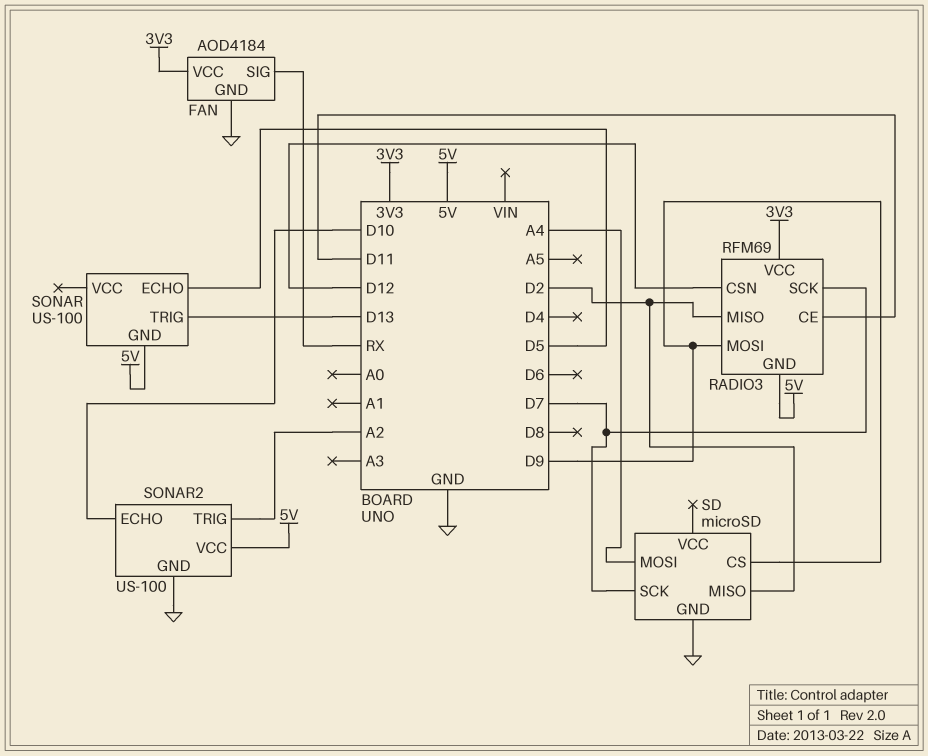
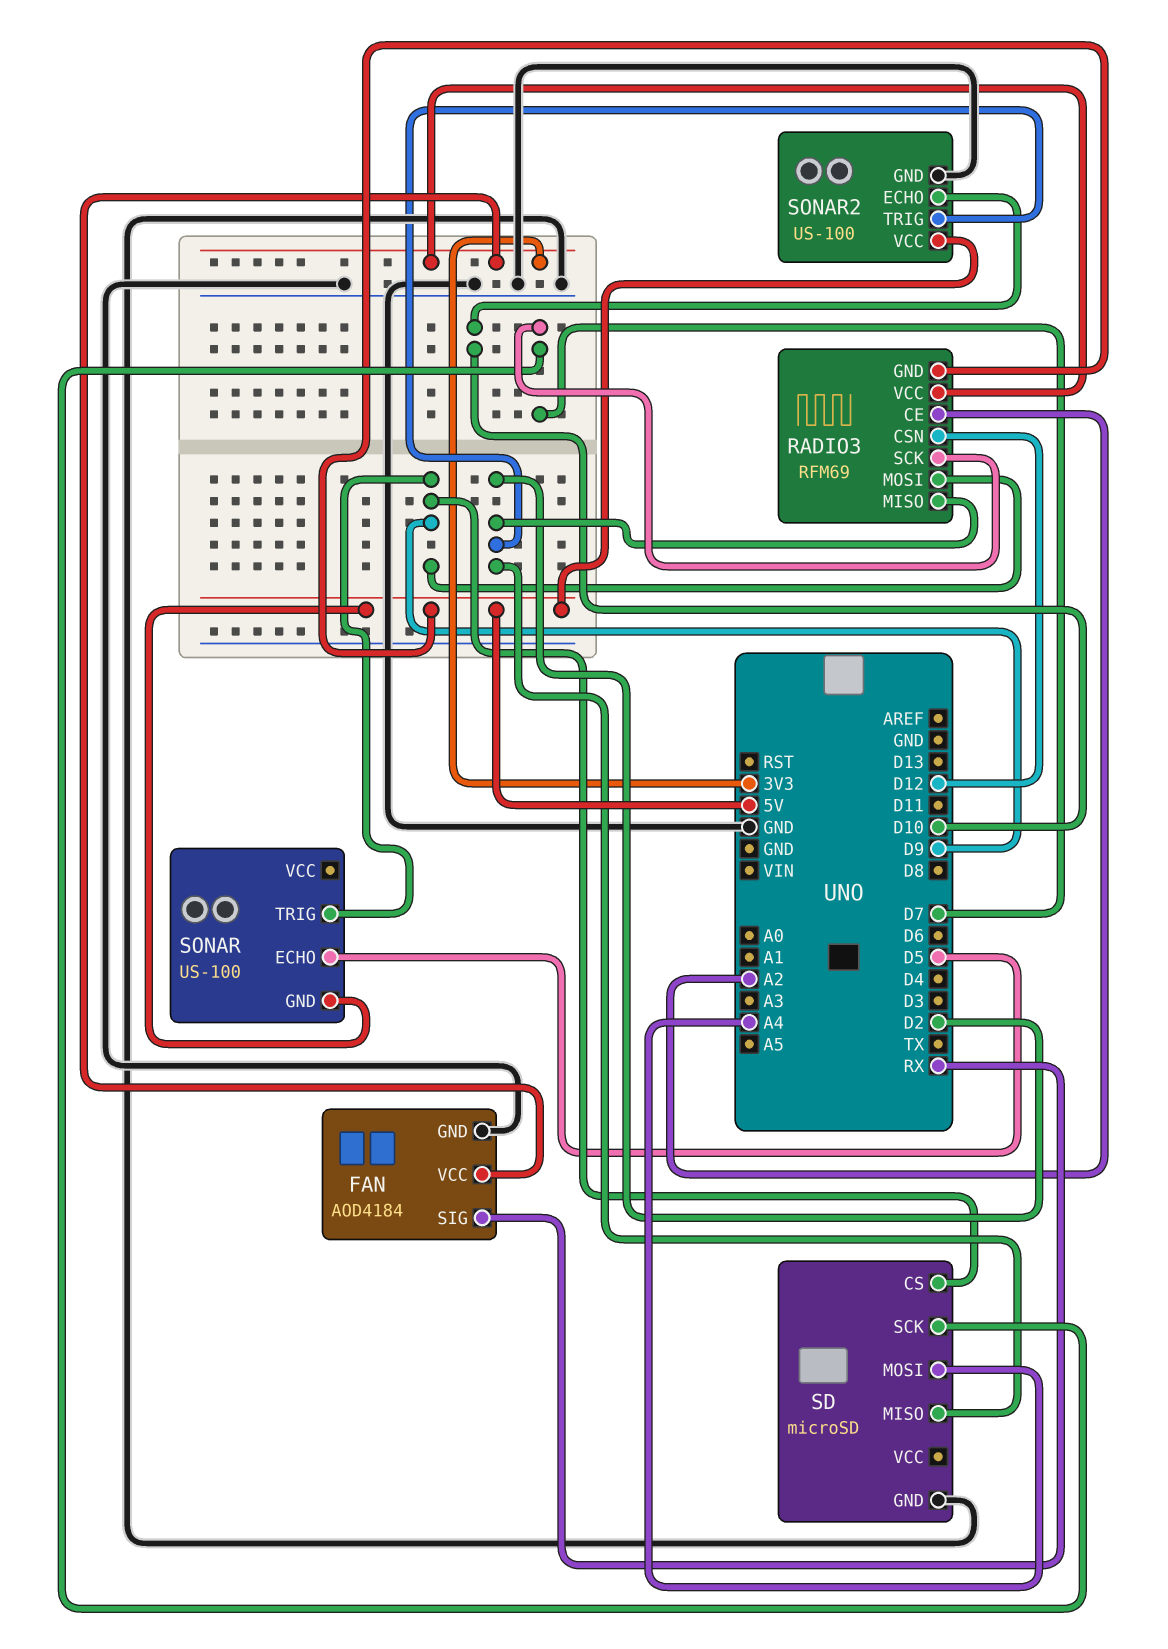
RADIO3 pin CE: D11 -> A2
SONAR pin TRIG: D13 -> D9
SONAR2 pin TRIG: A2 -> D2

